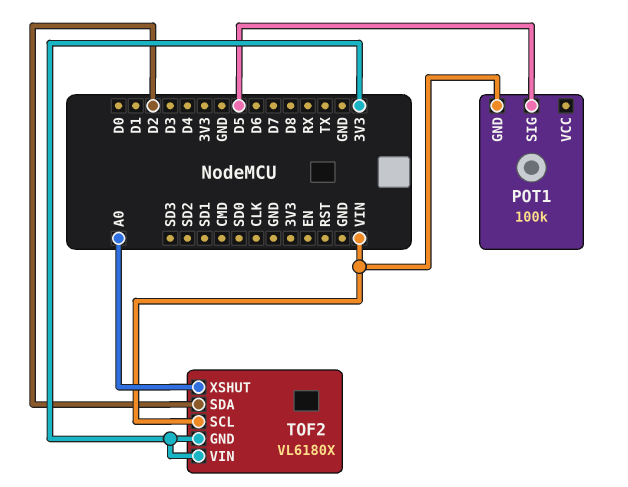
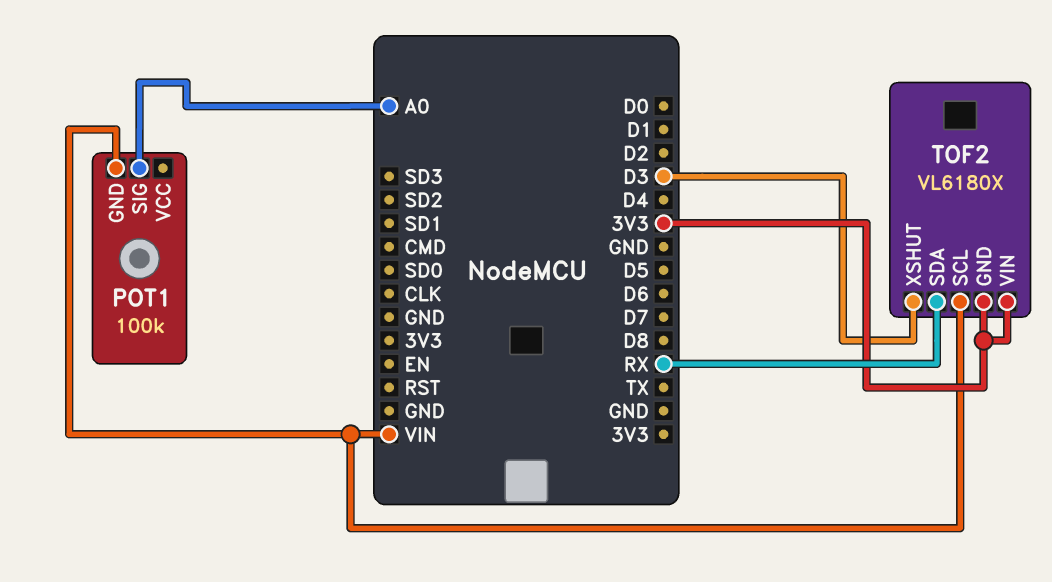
POT1 pin SIG: D5 -> A0
TOF2 pin SDA: D2 -> RX
TOF2 pin XSHUT: A0 -> D3

